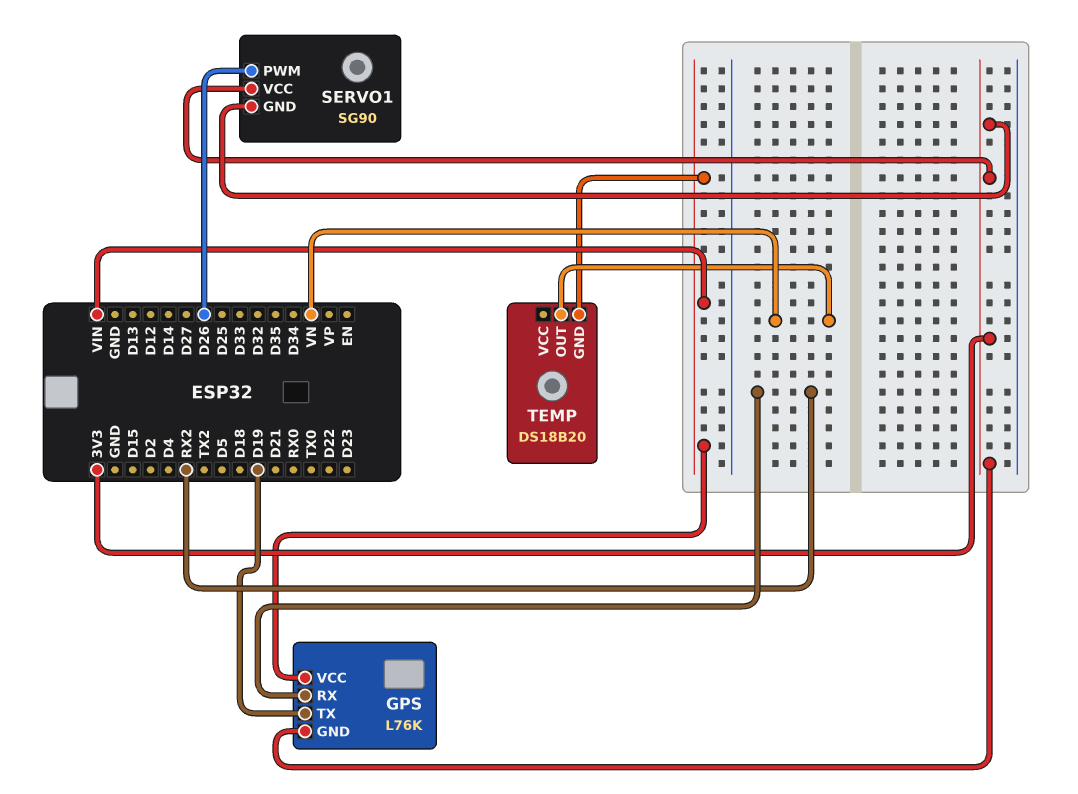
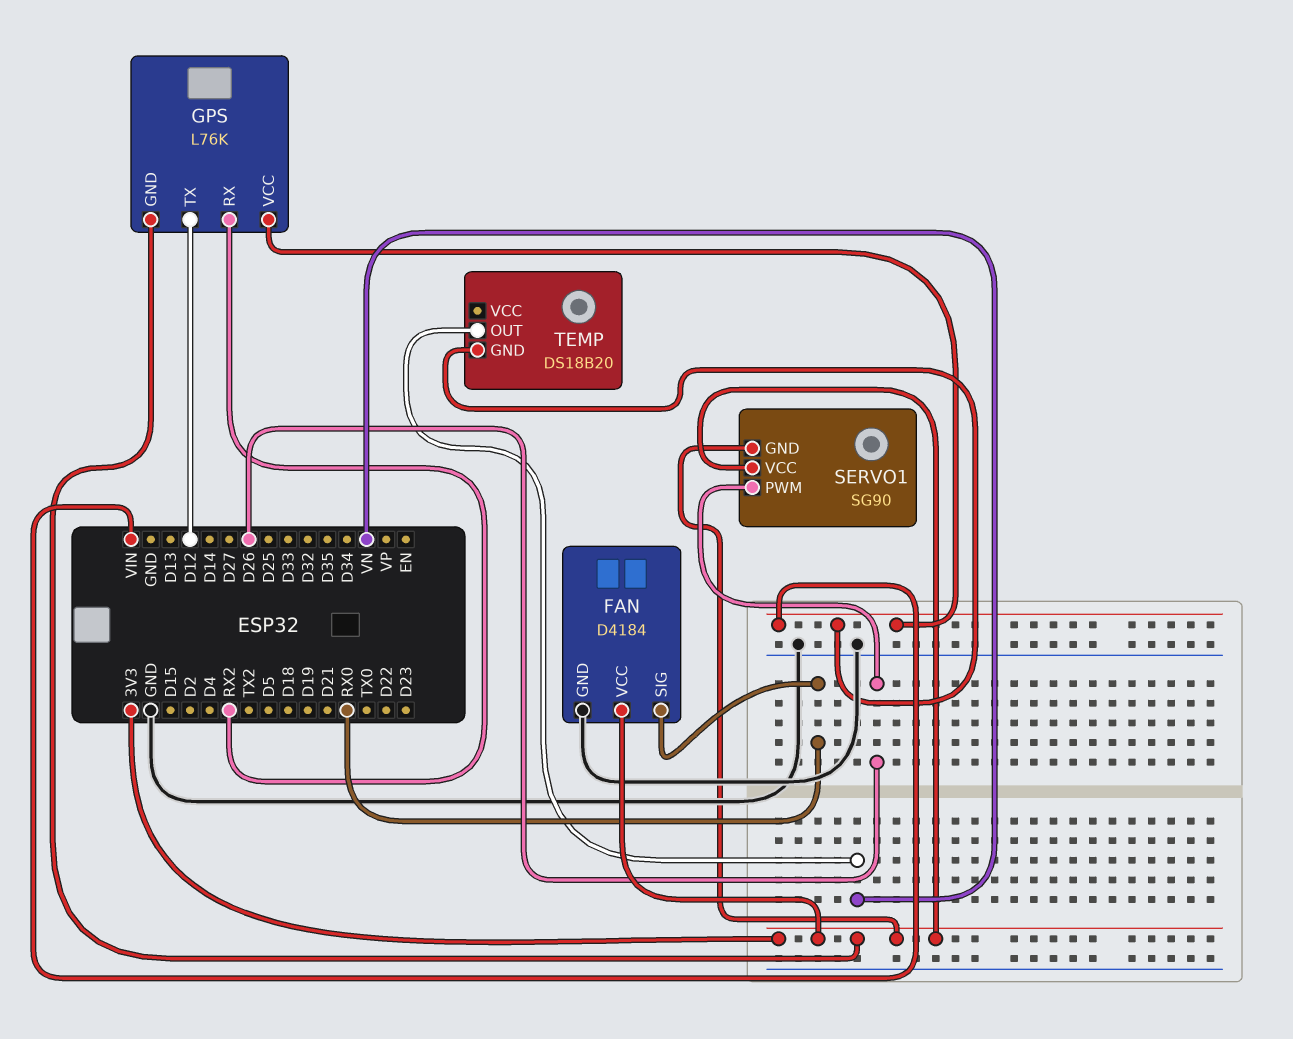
FAN: none -> D4184
FAN pin GND: none -> GND
FAN pin SIG: none -> RX0
FAN pin VCC: none -> 3V3
GPS pin TX: D19 -> D12

